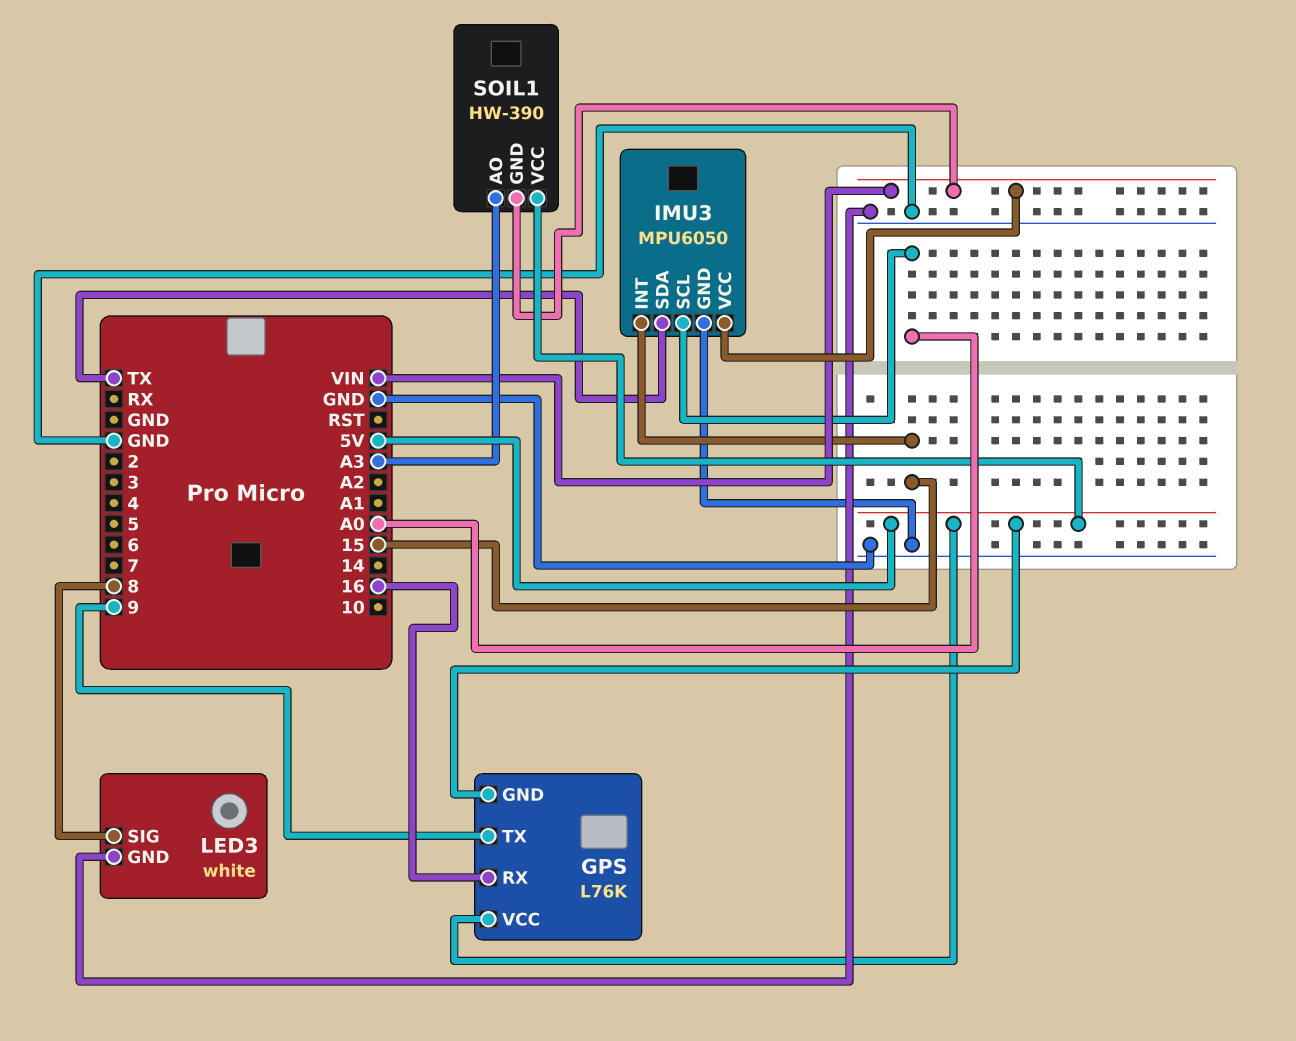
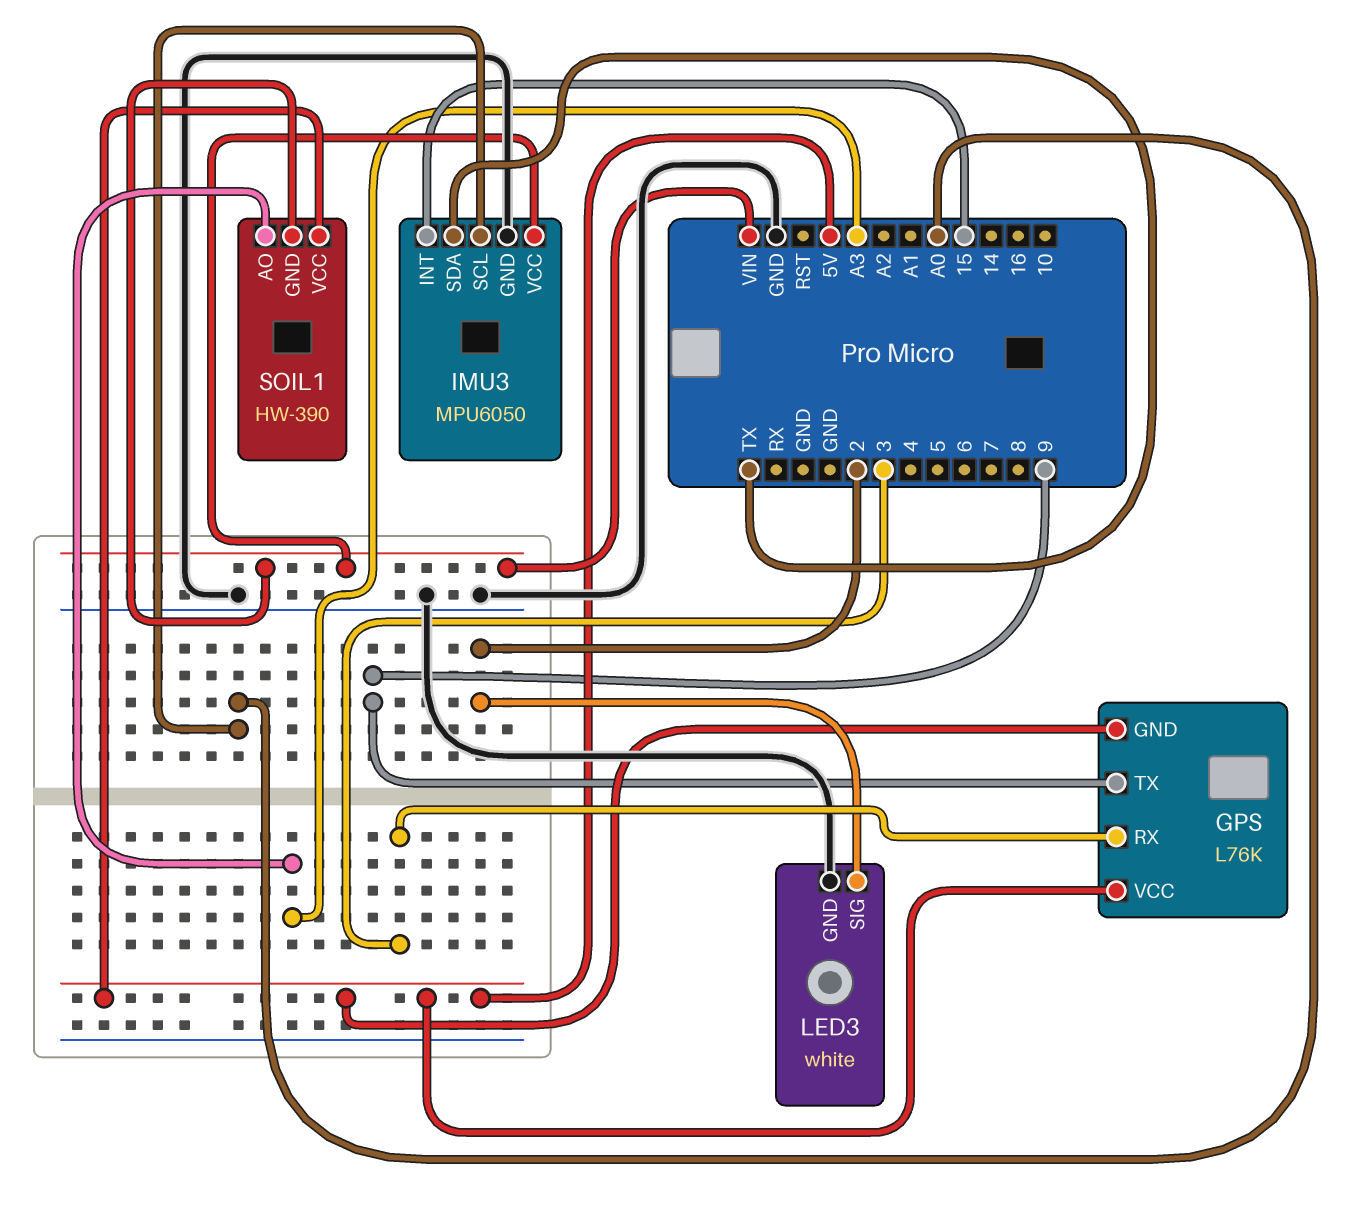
GPS pin RX: 16 -> 3
LED3 pin SIG: 8 -> 2

